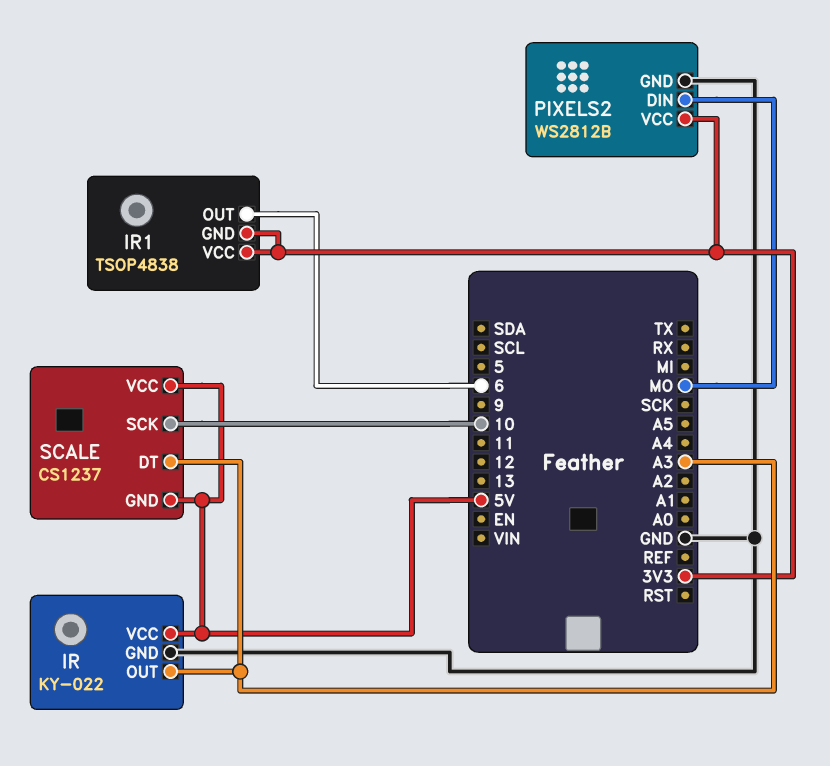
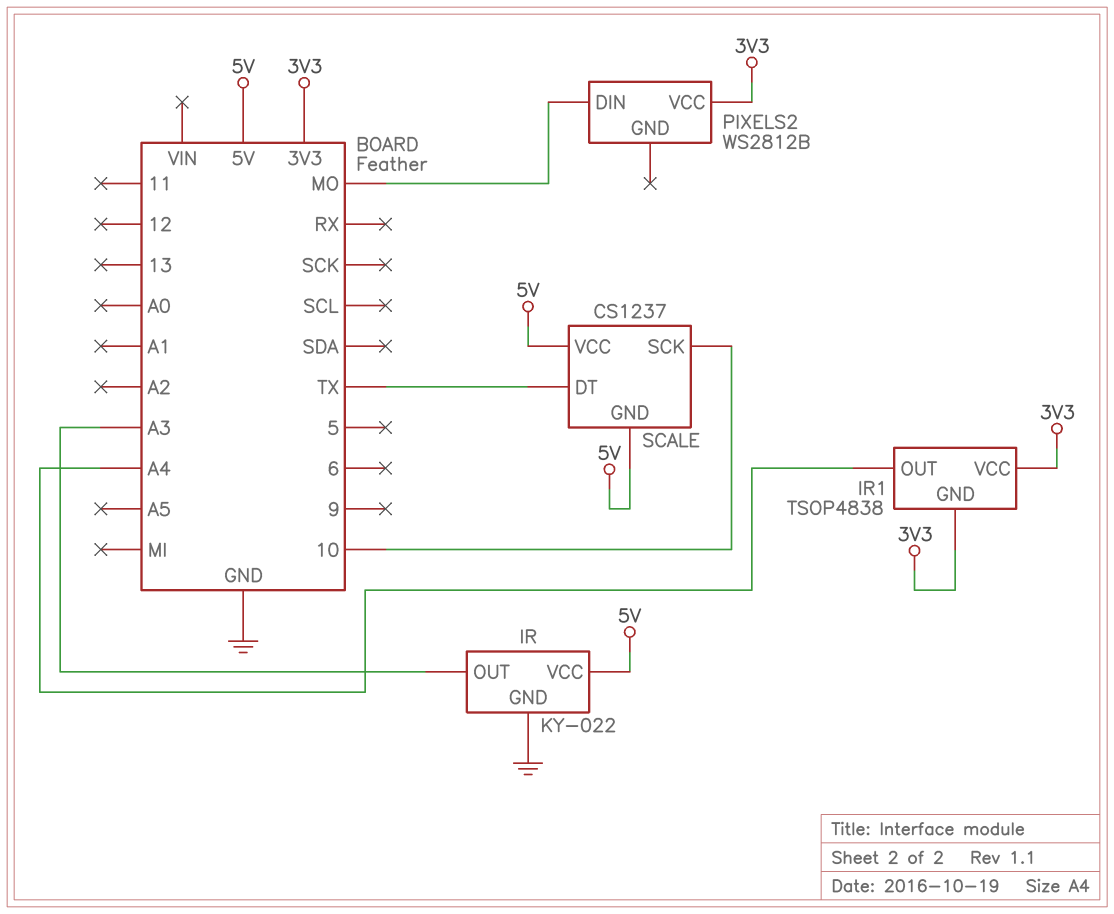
IR1 pin OUT: 6 -> A4
PIXELS2 pin GND: GND -> none
SCALE pin DT: A3 -> TX

